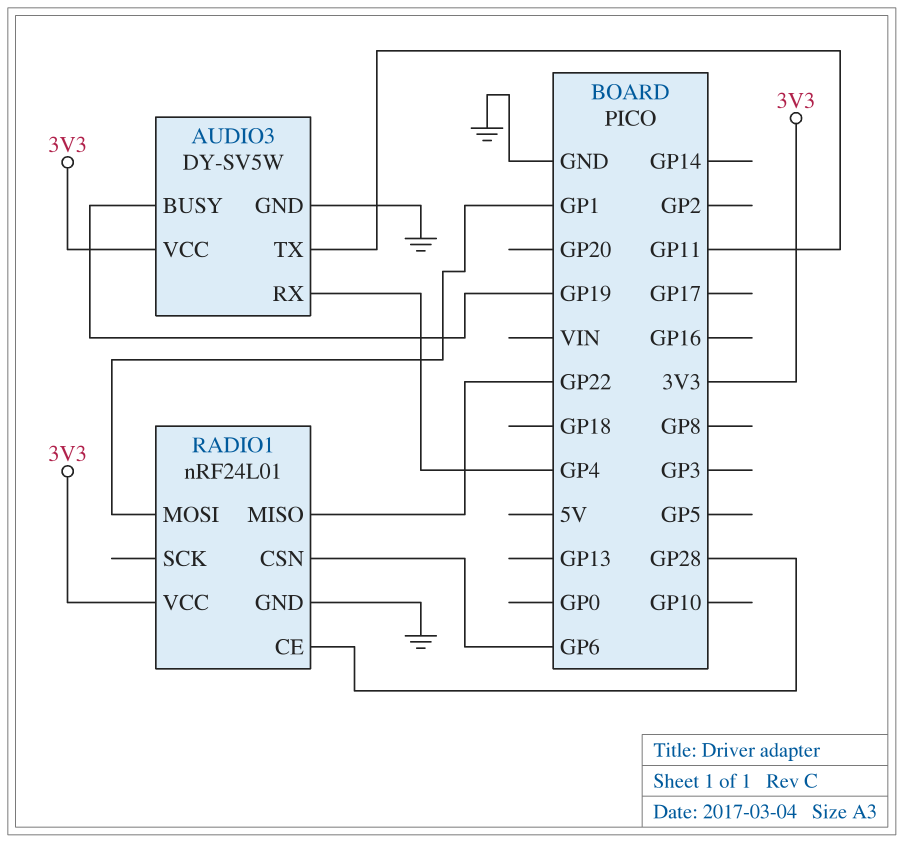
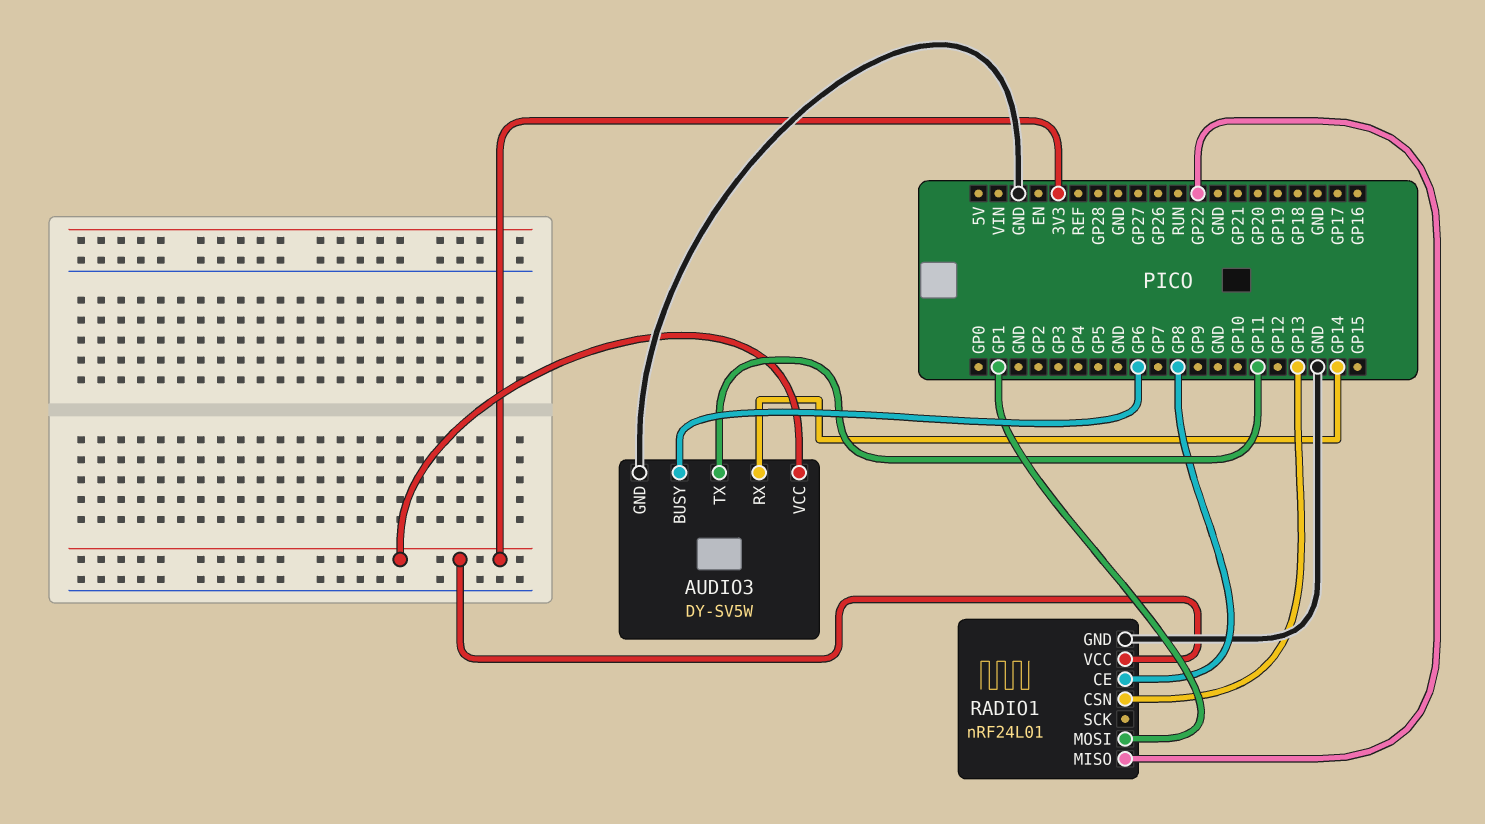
AUDIO3 pin BUSY: GP19 -> GP6
AUDIO3 pin RX: GP4 -> GP14
RADIO1 pin CE: GP28 -> GP8
RADIO1 pin CSN: GP6 -> GP13

